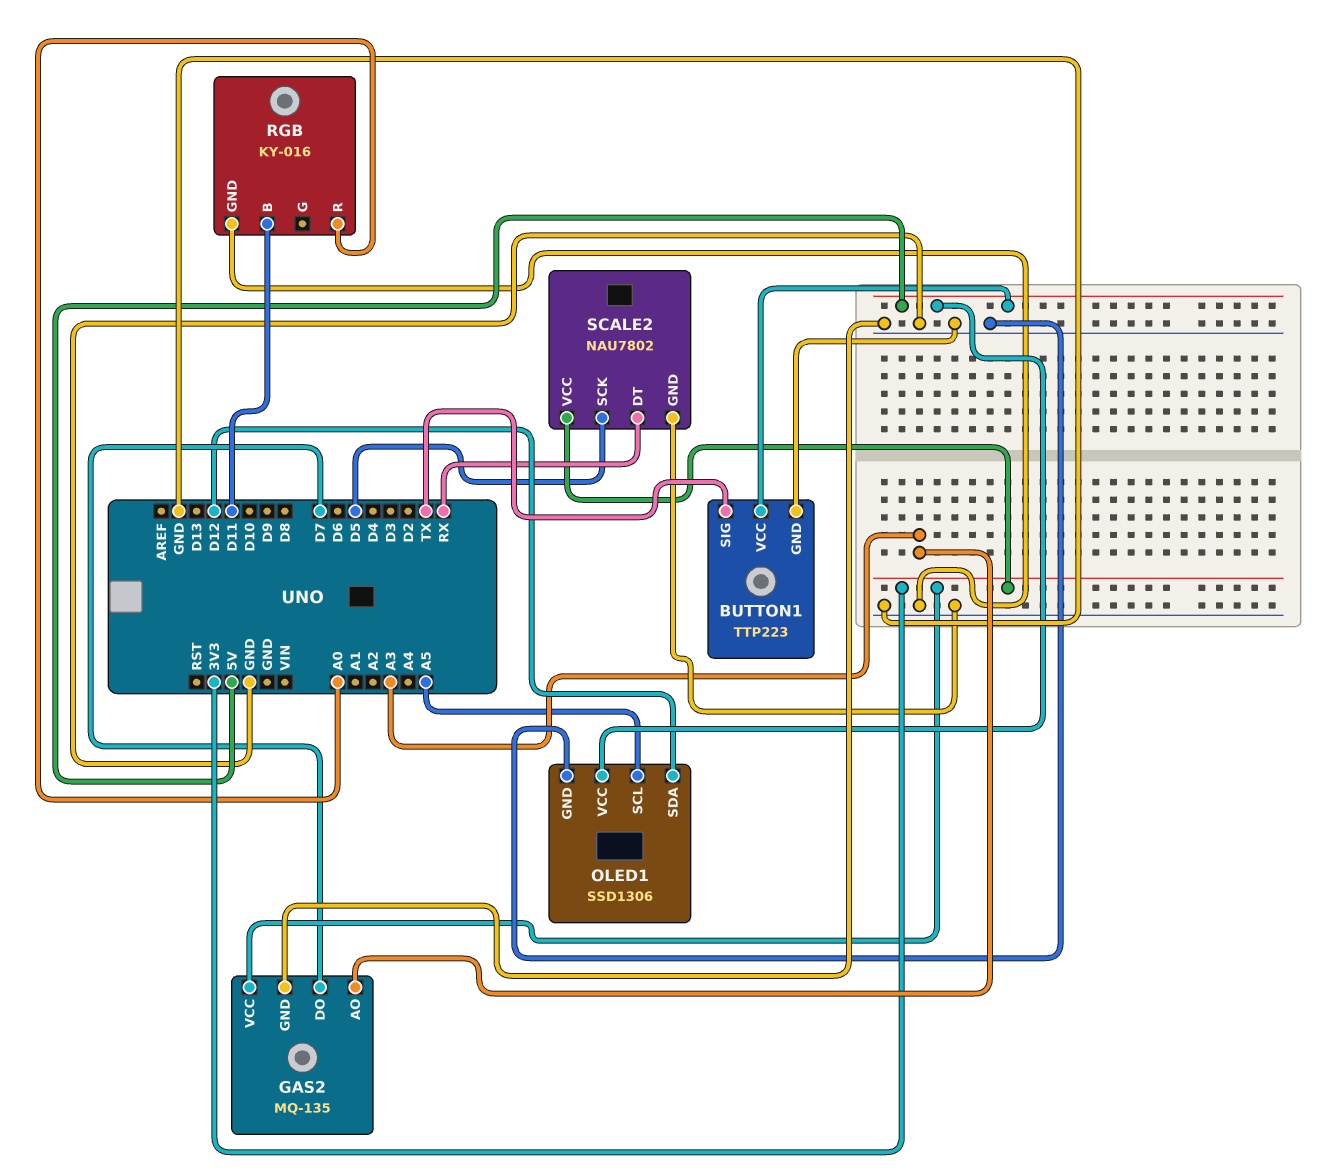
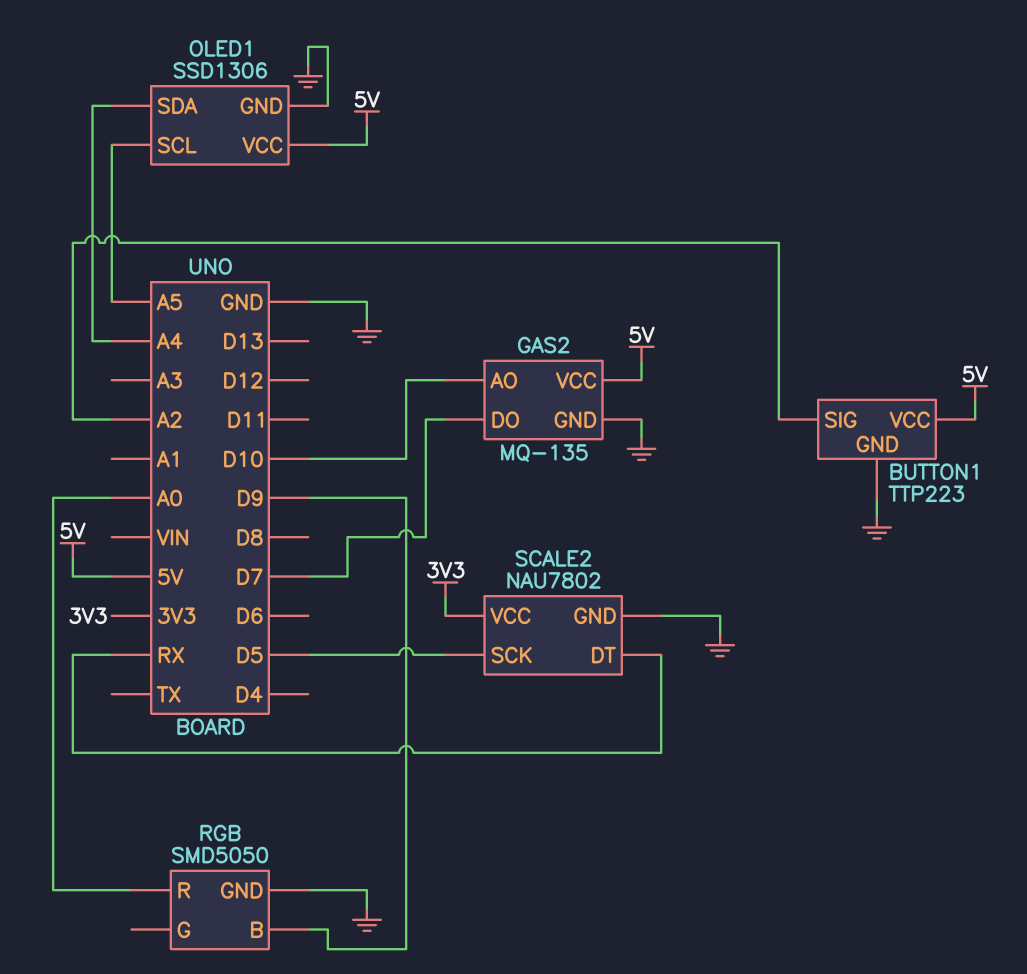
BUTTON1 pin SIG: TX -> A2
GAS2 pin AO: A3 -> D10
GAS2 pin VCC: 3V3 -> 5V
OLED1 pin SDA: D12 -> A4
RGB: KY-016 -> SMD5050
RGB pin B: D11 -> D9

